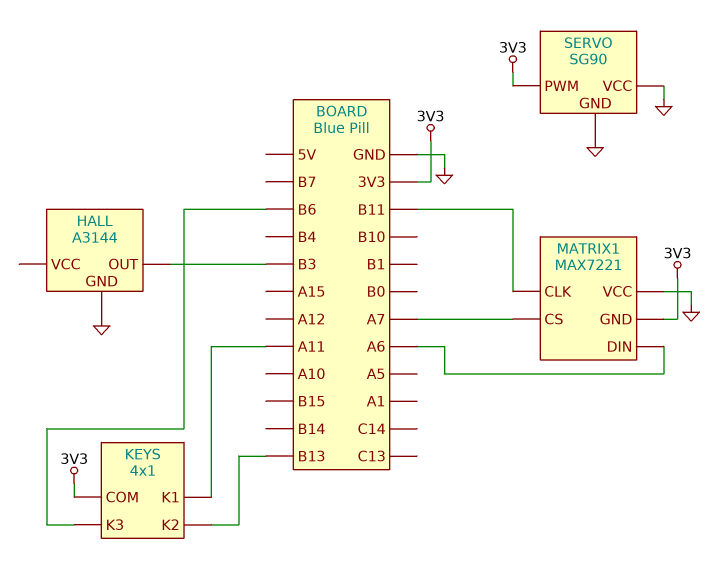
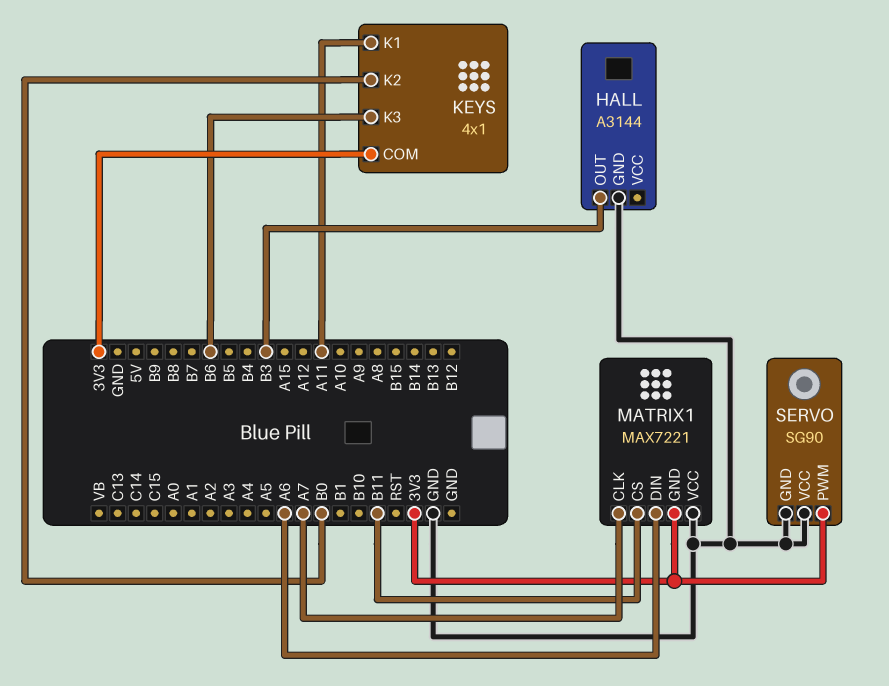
KEYS pin K2: B13 -> B0
MATRIX1 pin CLK: B11 -> A7
MATRIX1 pin CS: A7 -> B11

